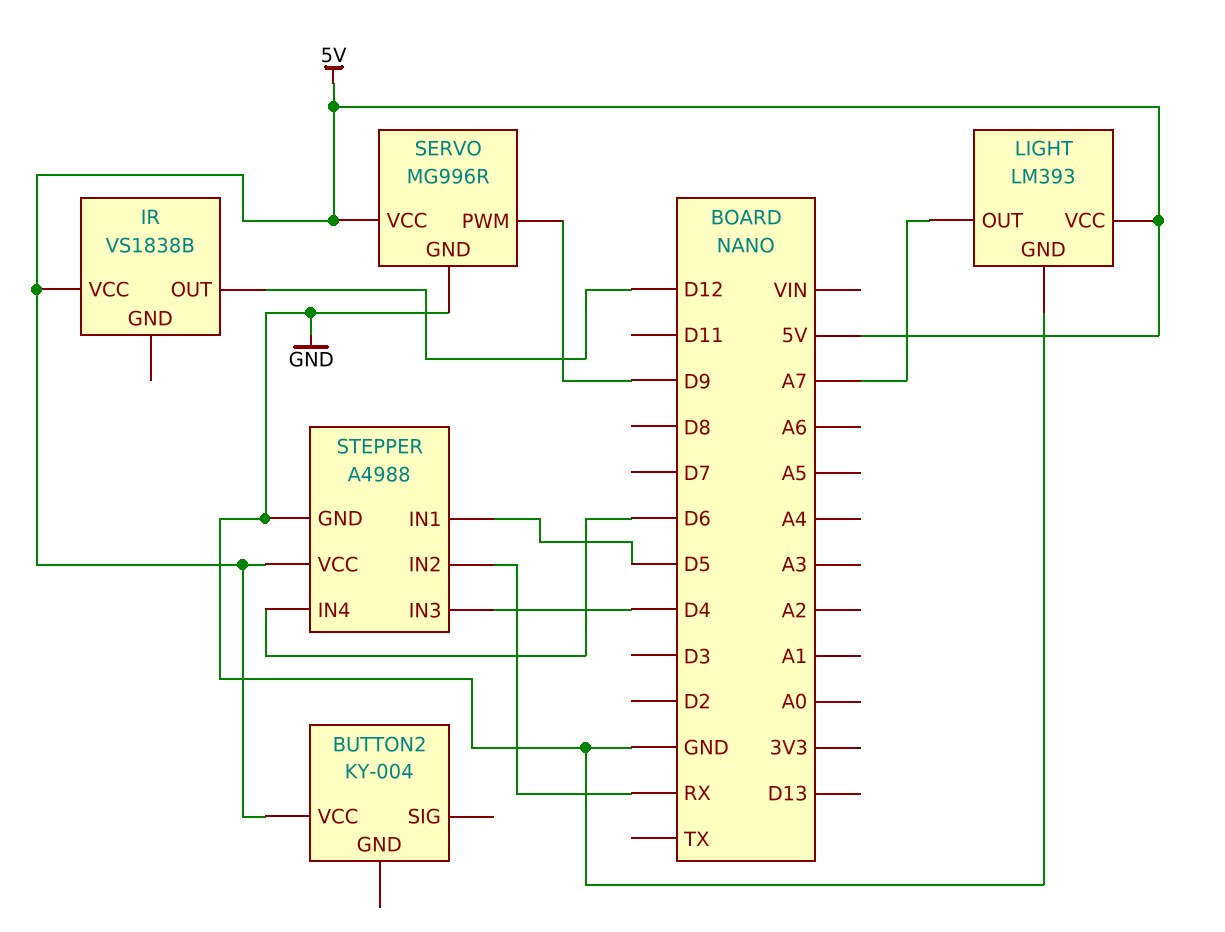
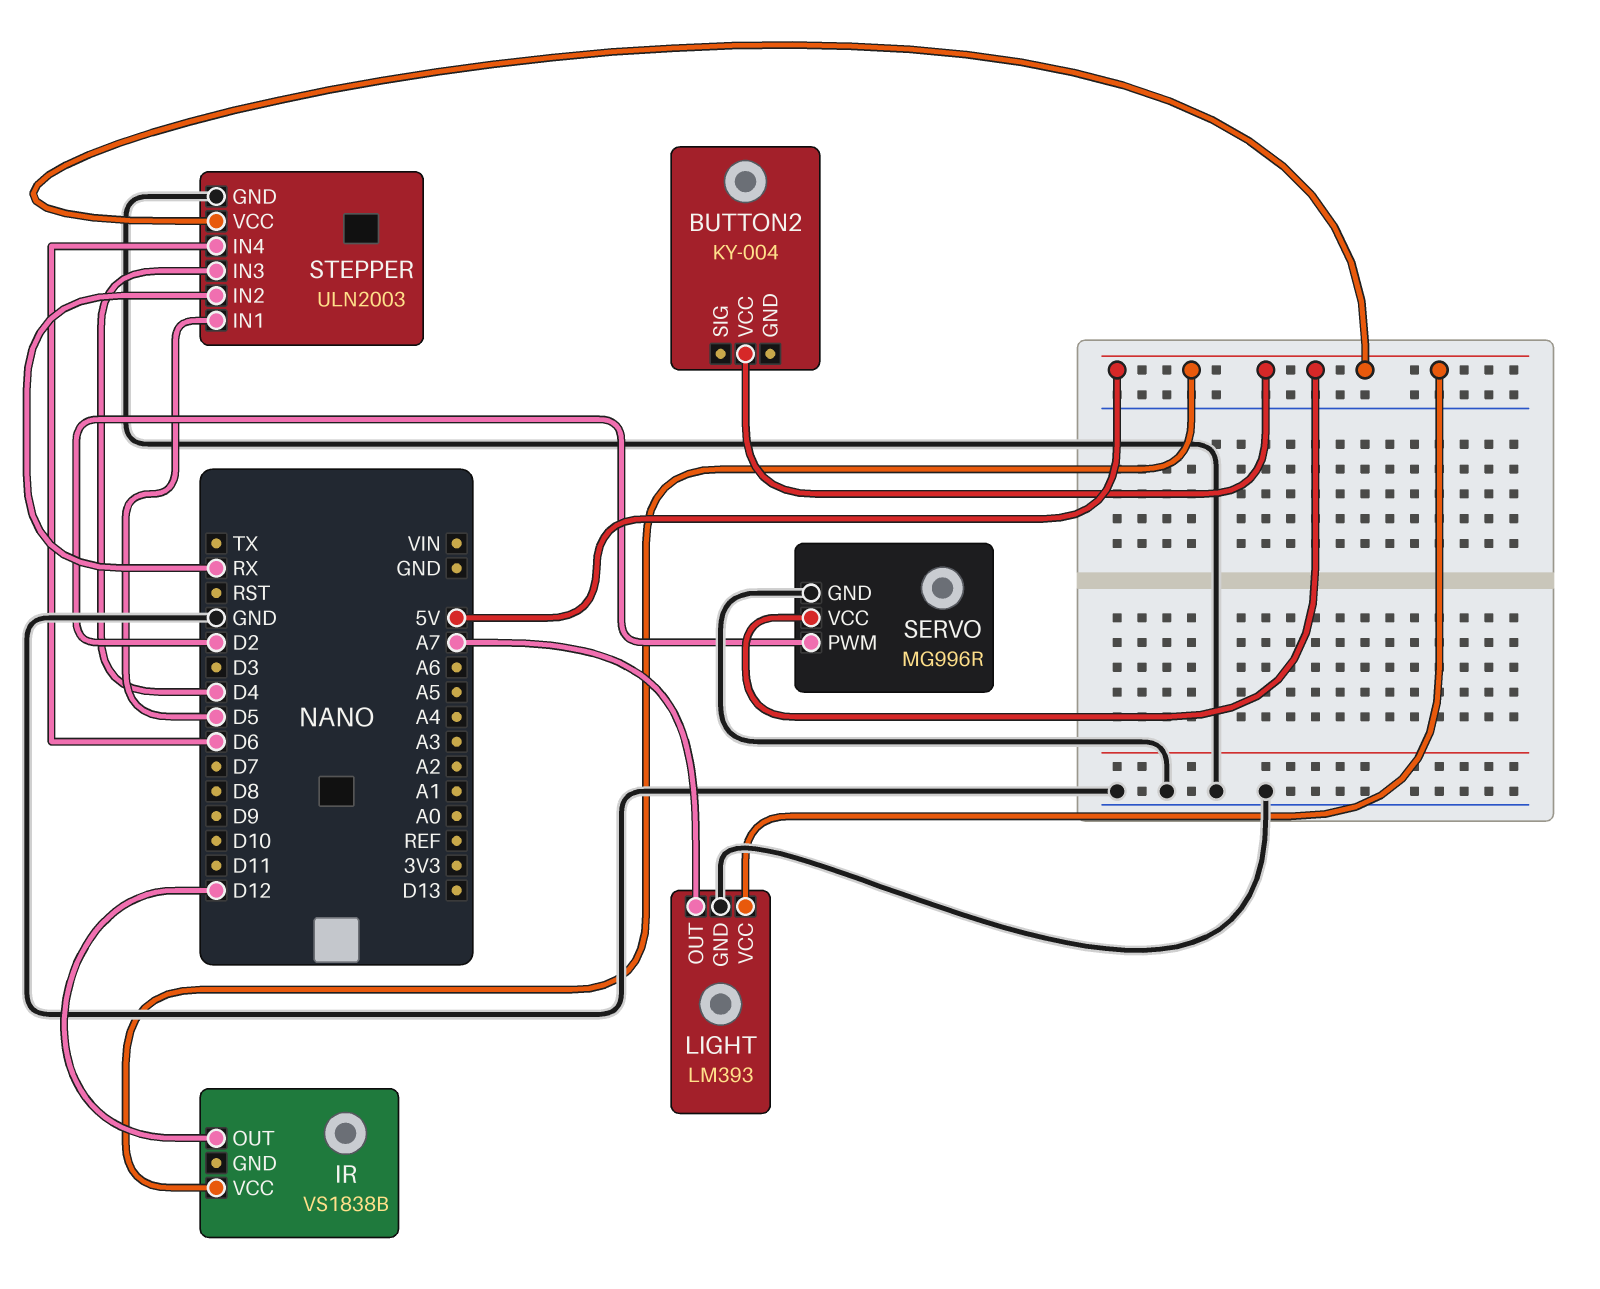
SERVO pin PWM: D9 -> D2
STEPPER: A4988 -> ULN2003

